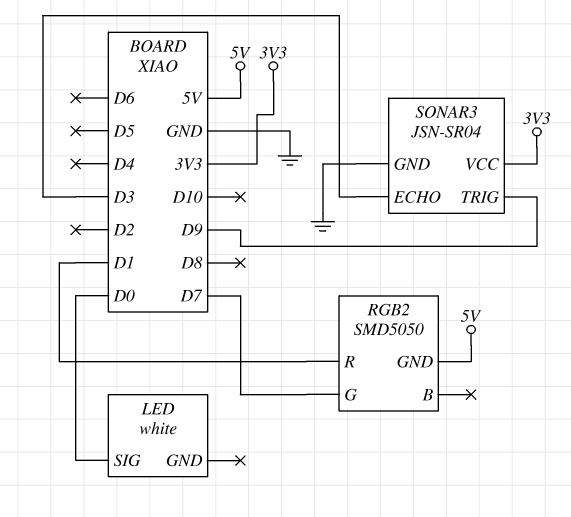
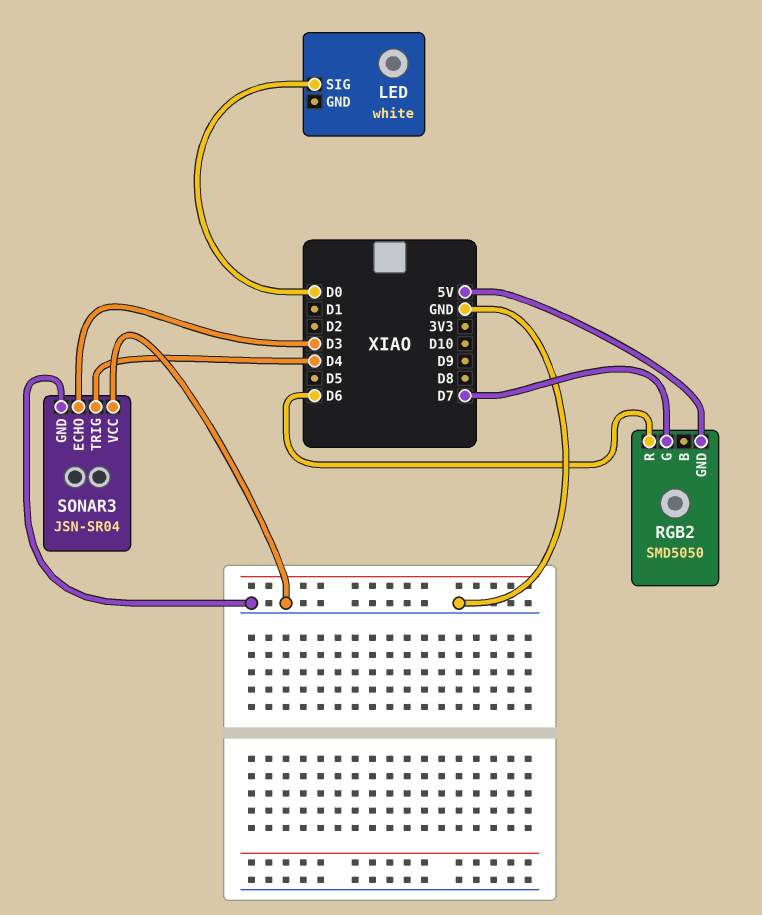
RGB2 pin R: D1 -> D6
SONAR3 pin TRIG: D9 -> D4
SONAR3 pin VCC: 3V3 -> GND

